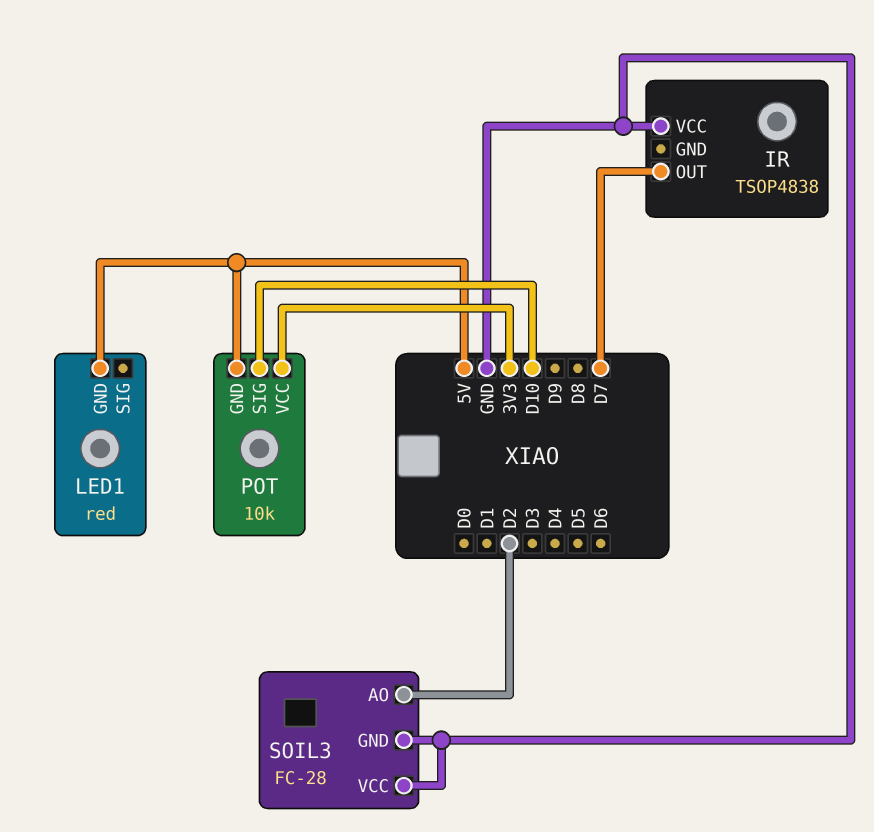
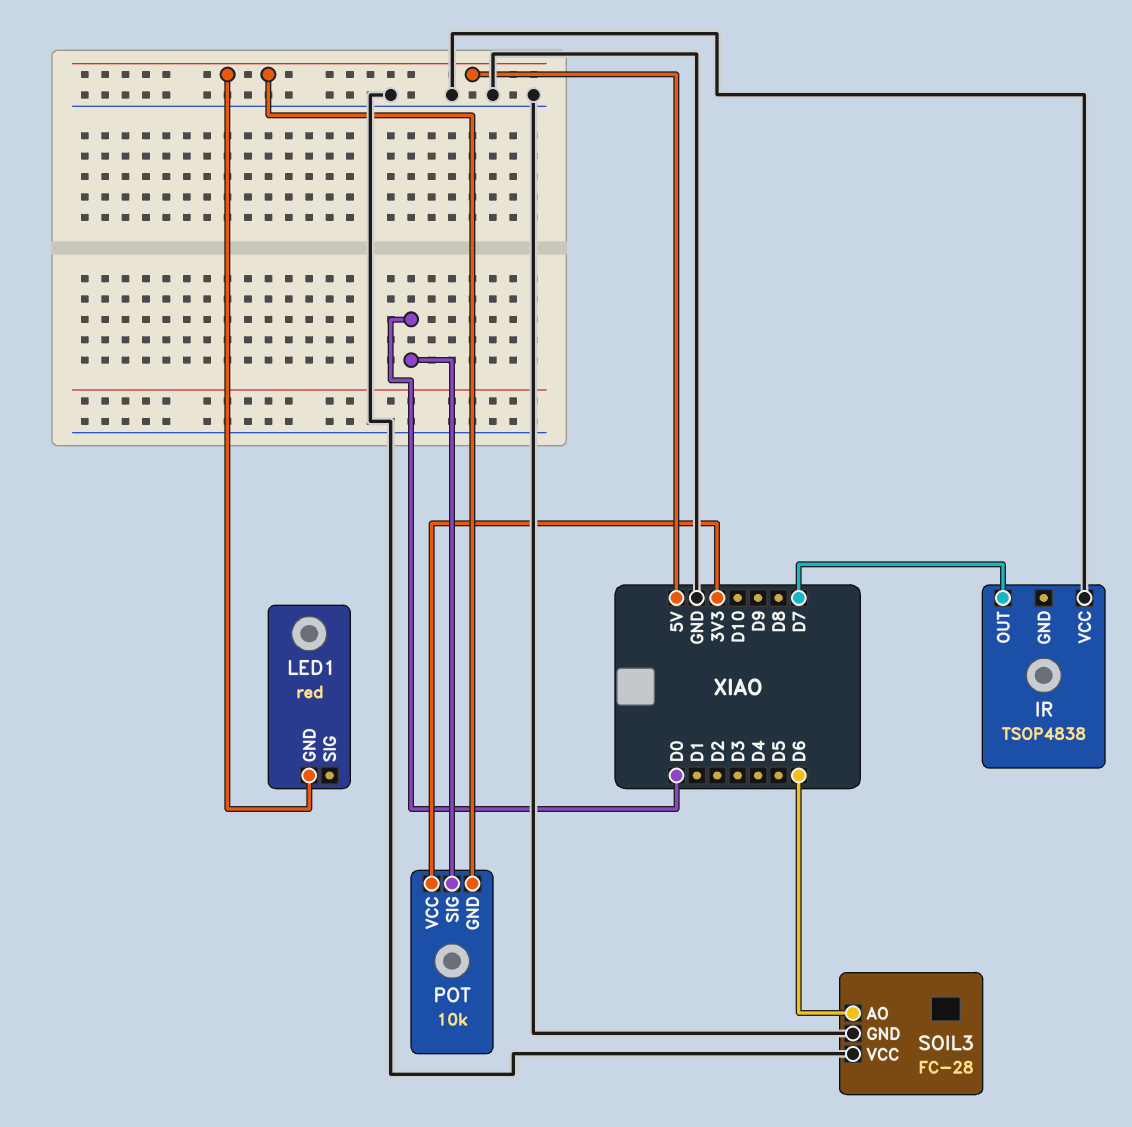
POT pin SIG: D10 -> D0
SOIL3 pin AO: D2 -> D6

